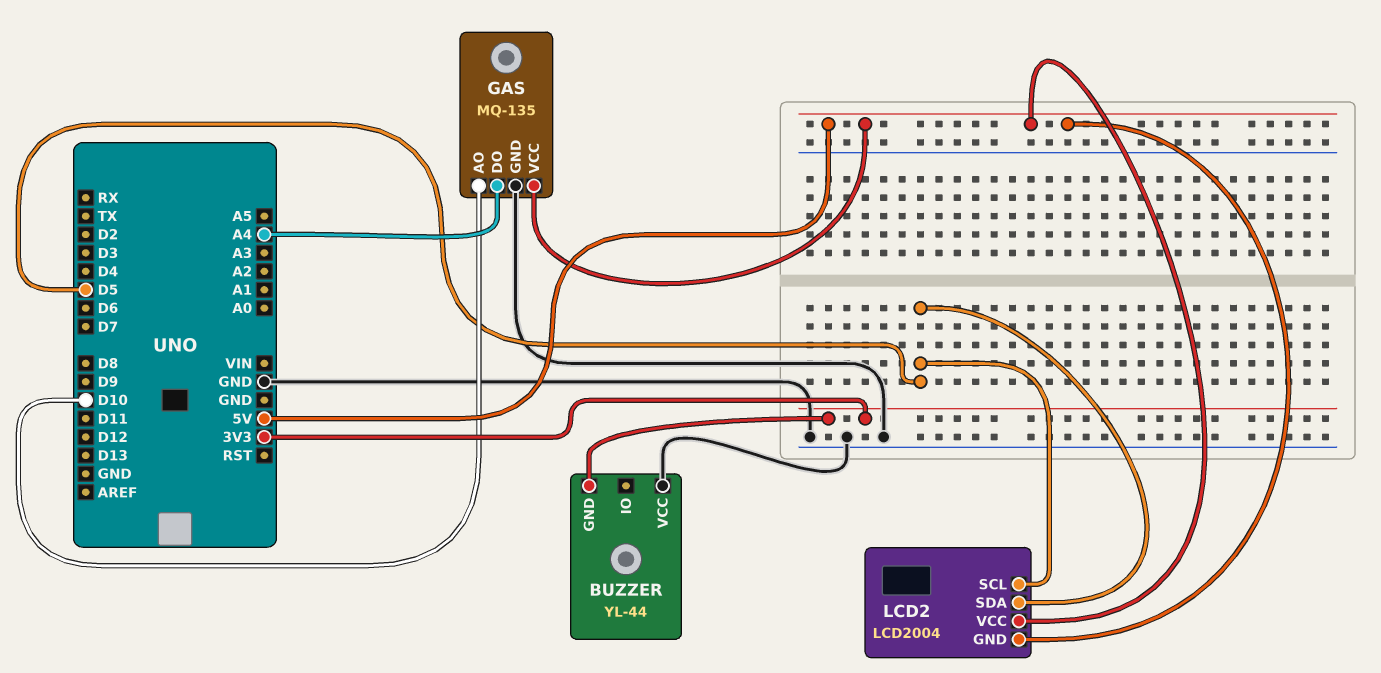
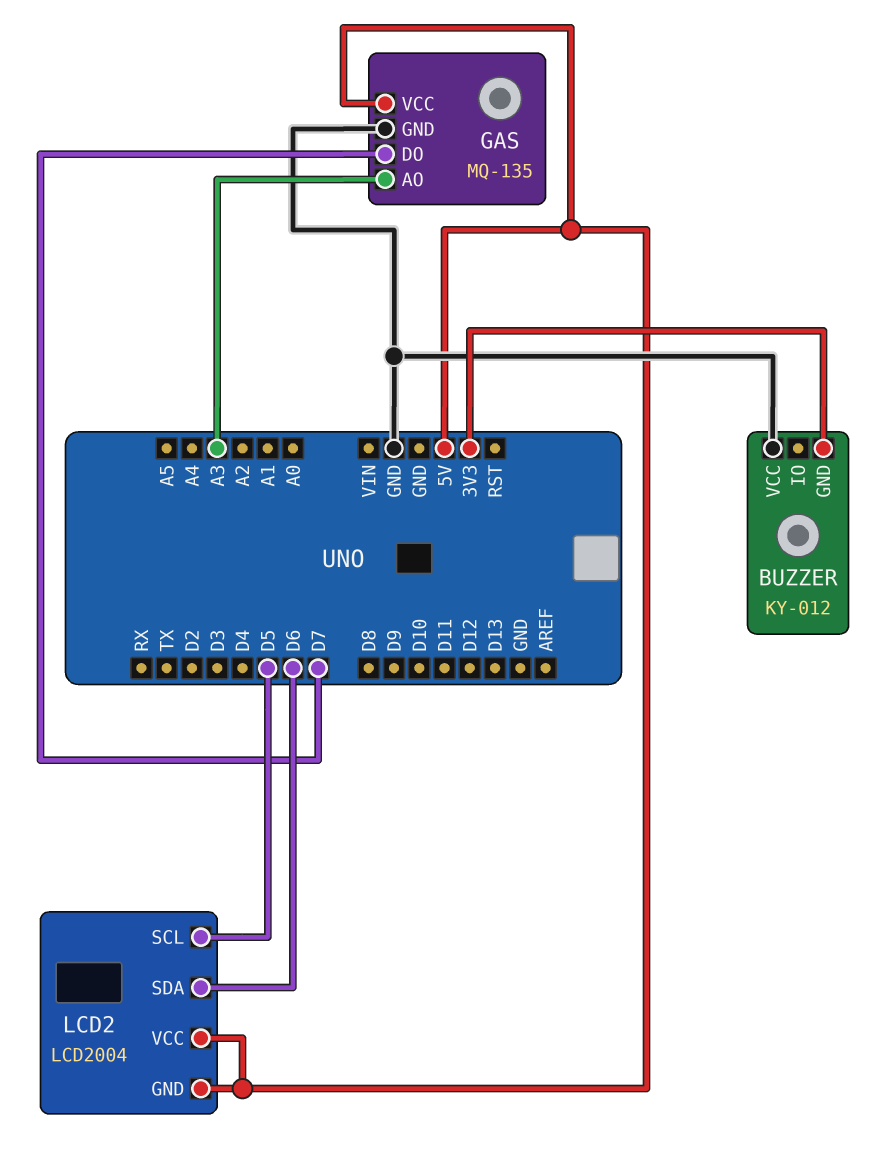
BUZZER: YL-44 -> KY-012
GAS pin AO: D10 -> A3
GAS pin DO: A4 -> D7
LCD2 pin SDA: D5 -> D6

